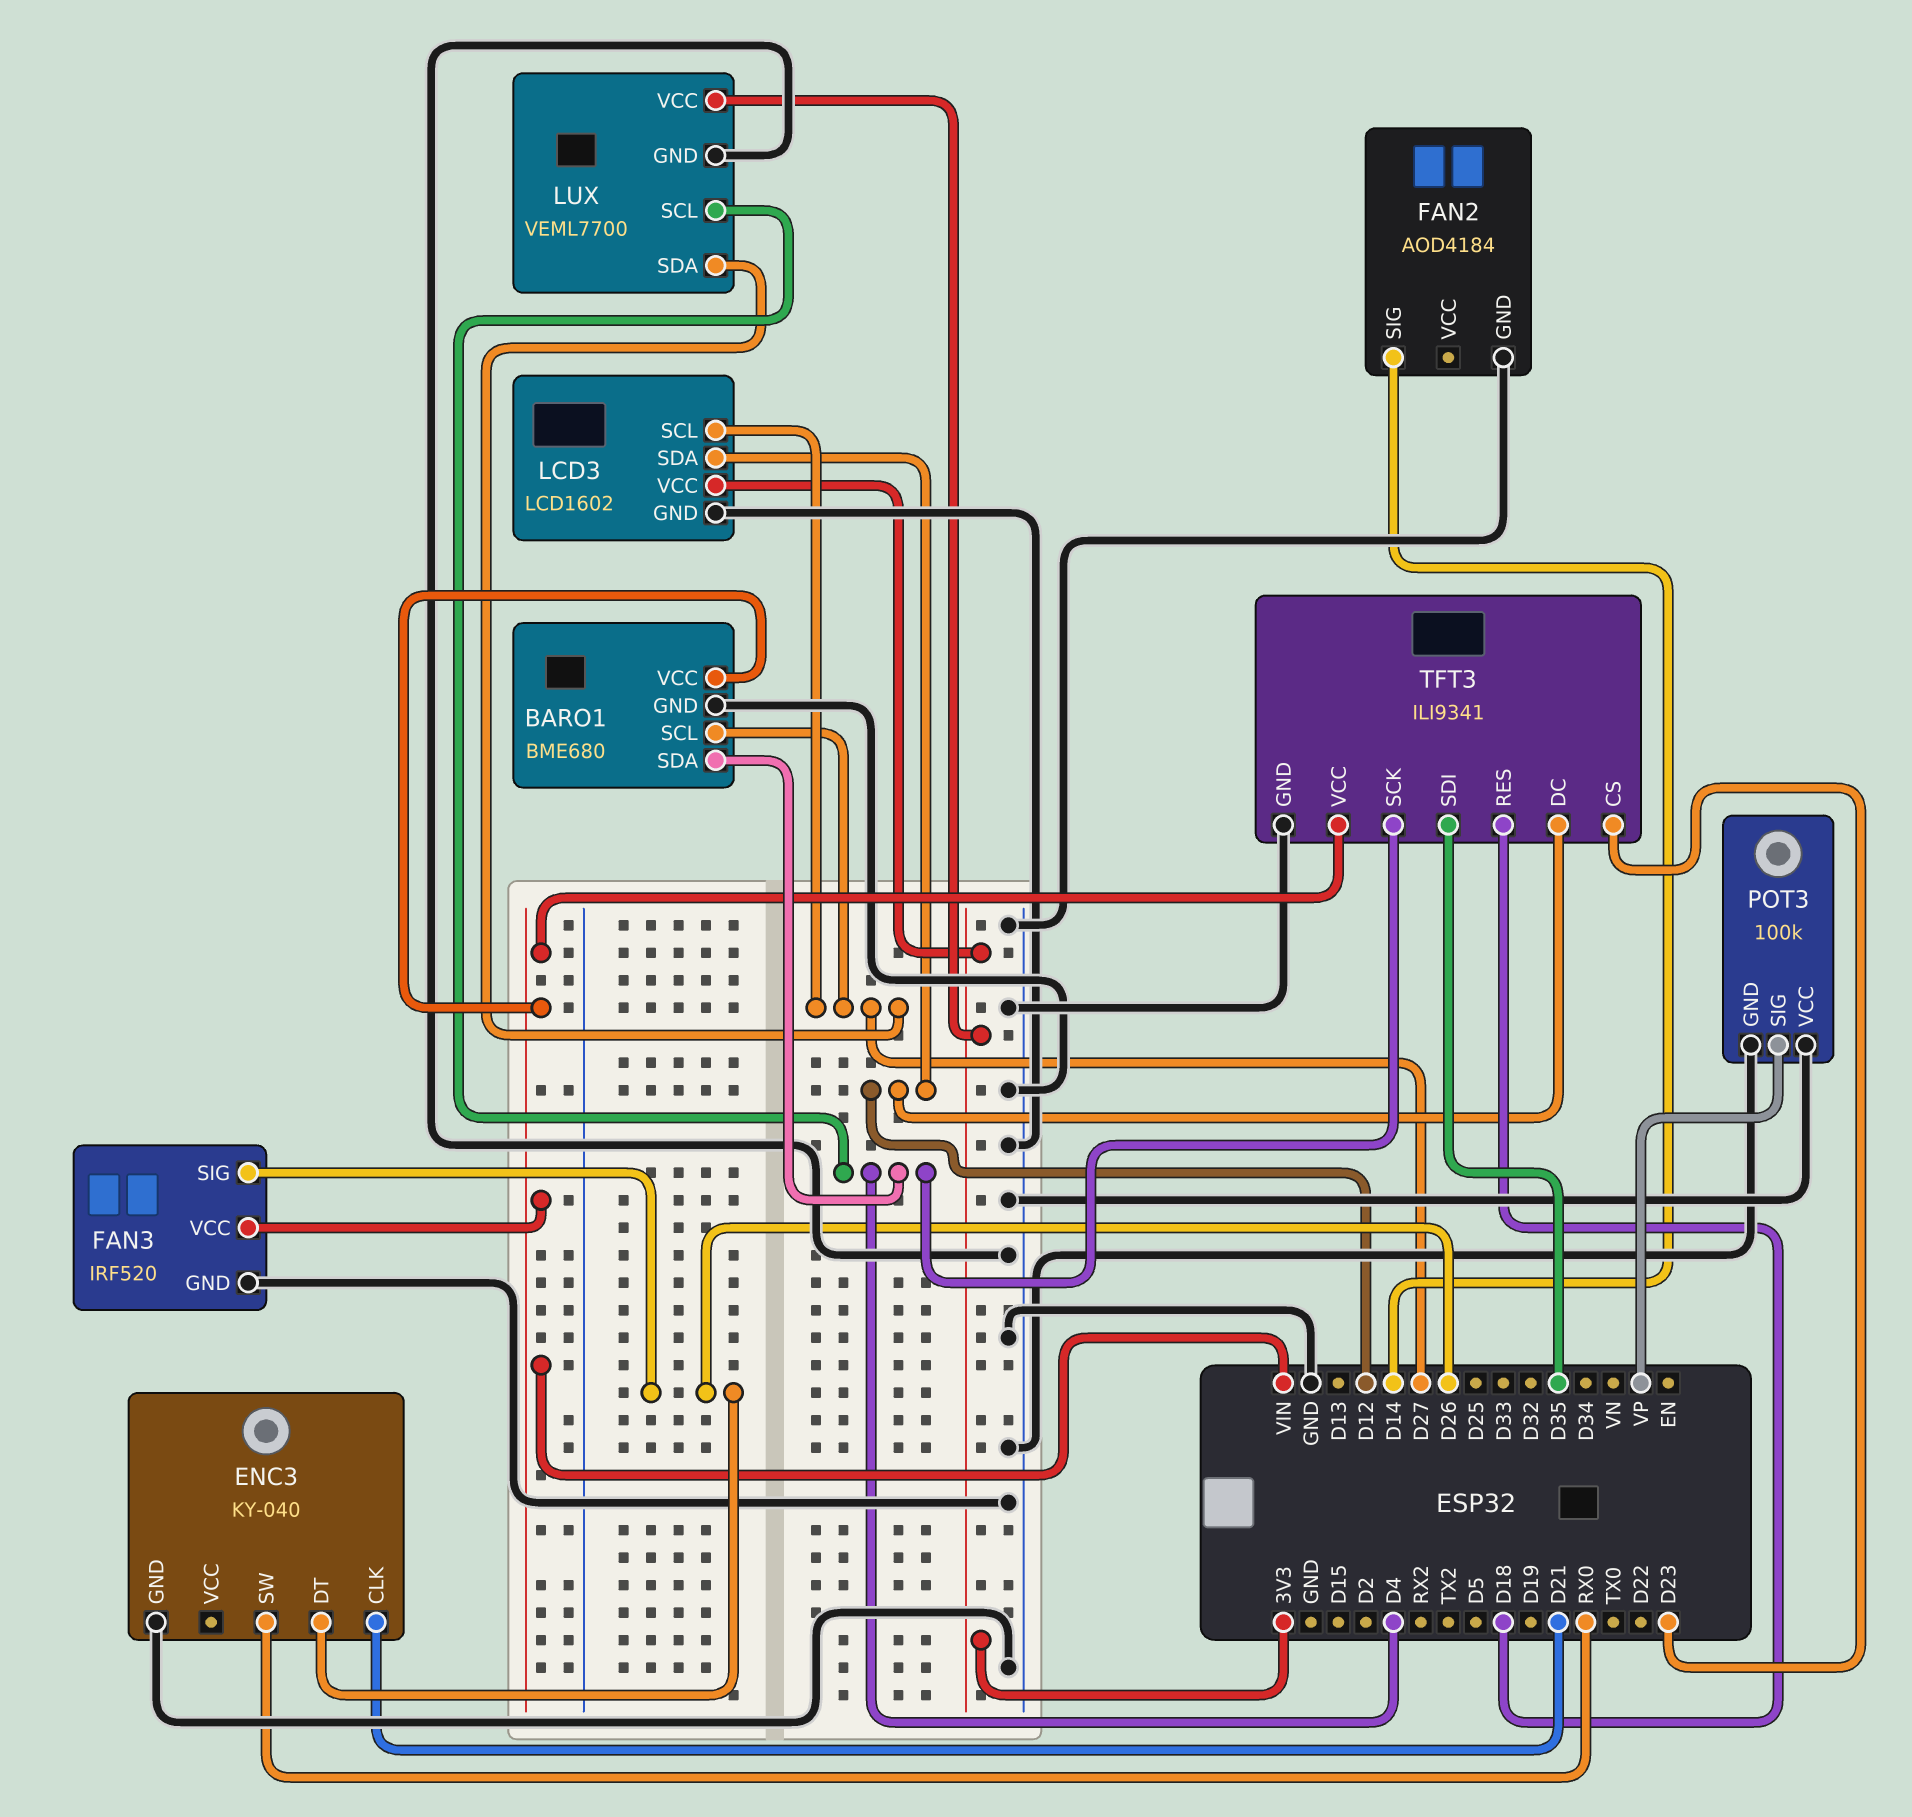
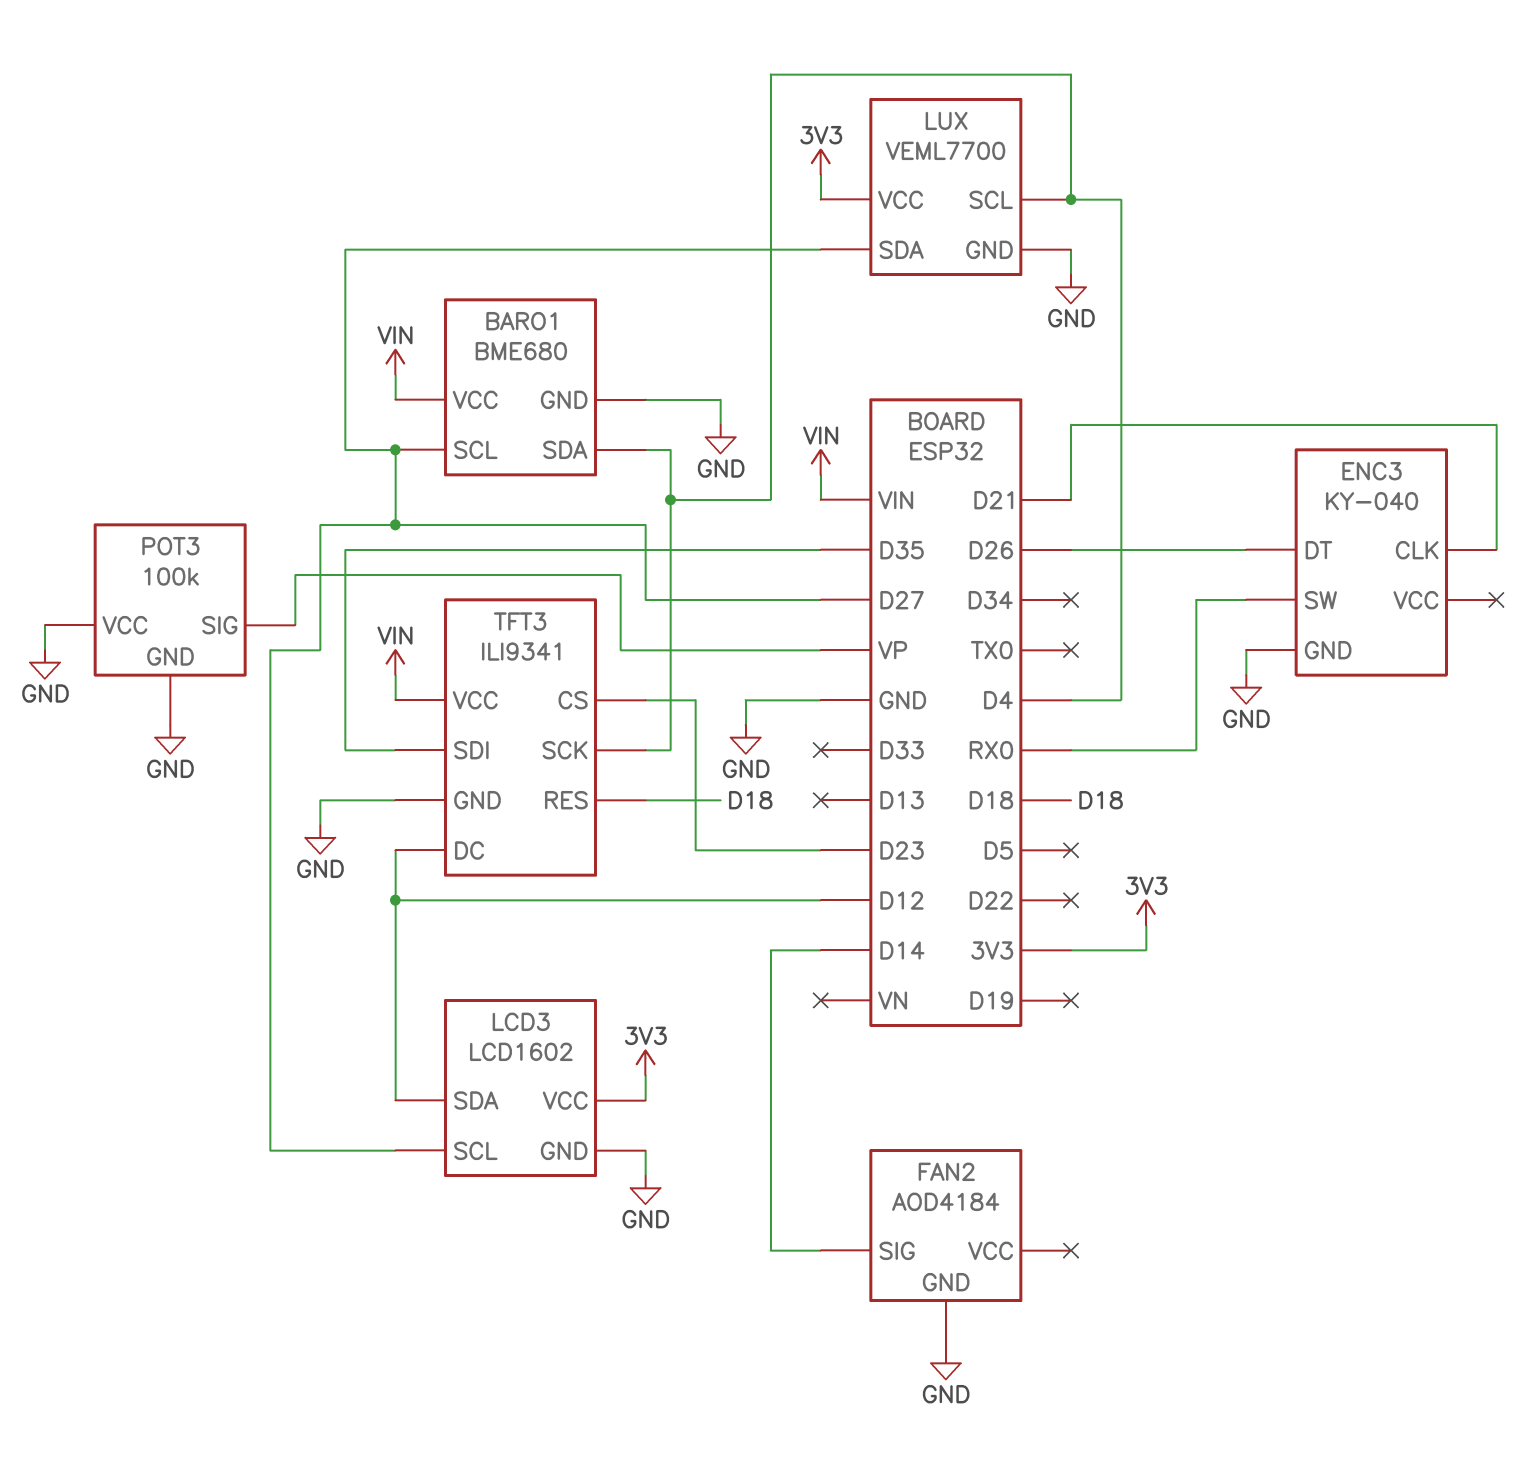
FAN3: IRF520 -> none
FAN3 pin GND: GND -> none
FAN3 pin SIG: D26 -> none
FAN3 pin VCC: VIN -> none

